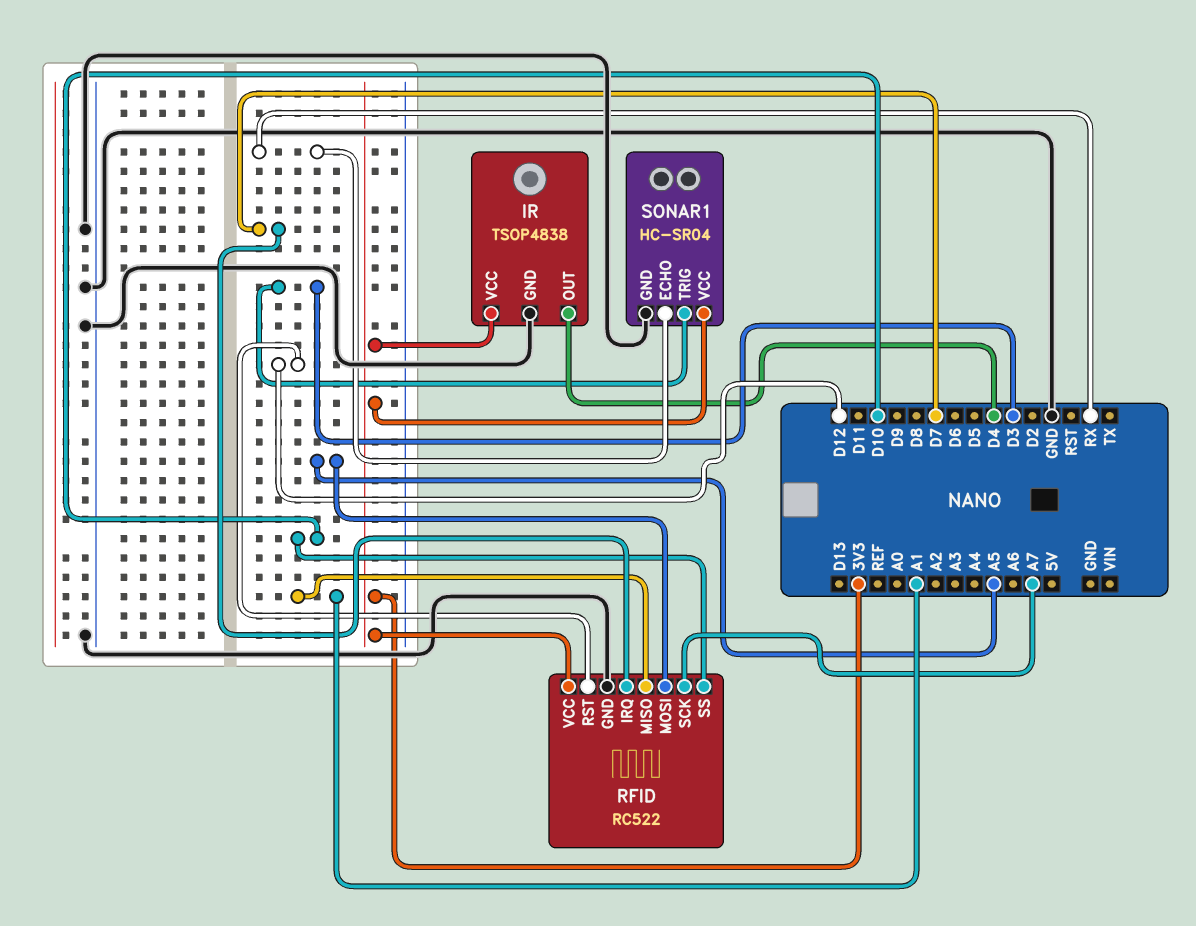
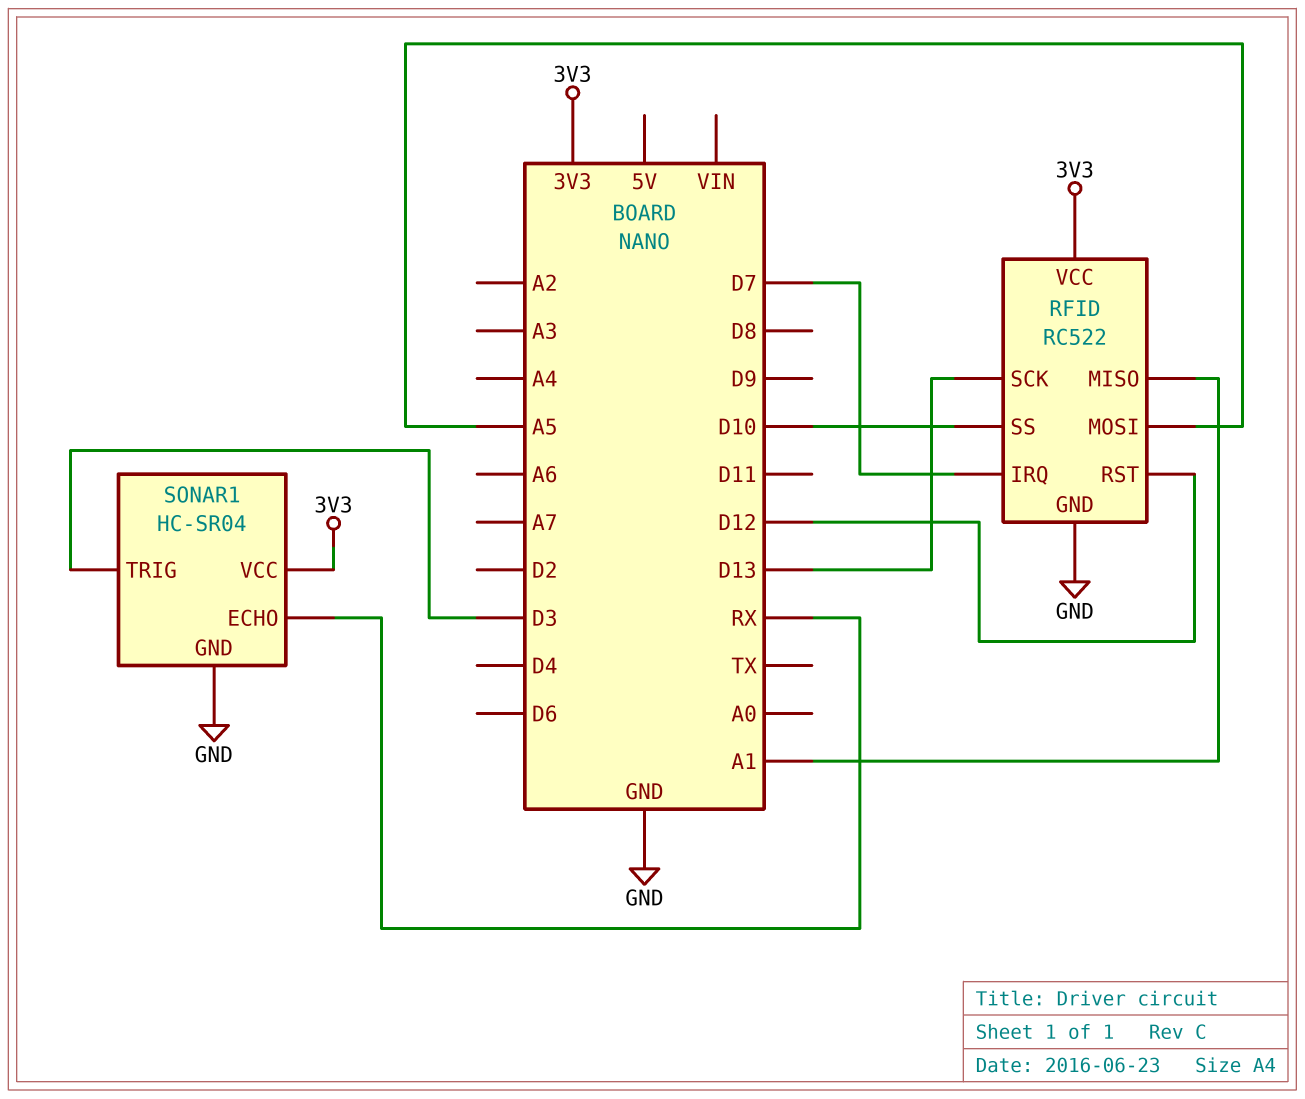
IR: TSOP4838 -> none
IR pin GND: GND -> none
IR pin OUT: D4 -> none
IR pin VCC: 3V3 -> none
RFID pin SCK: A7 -> D13

